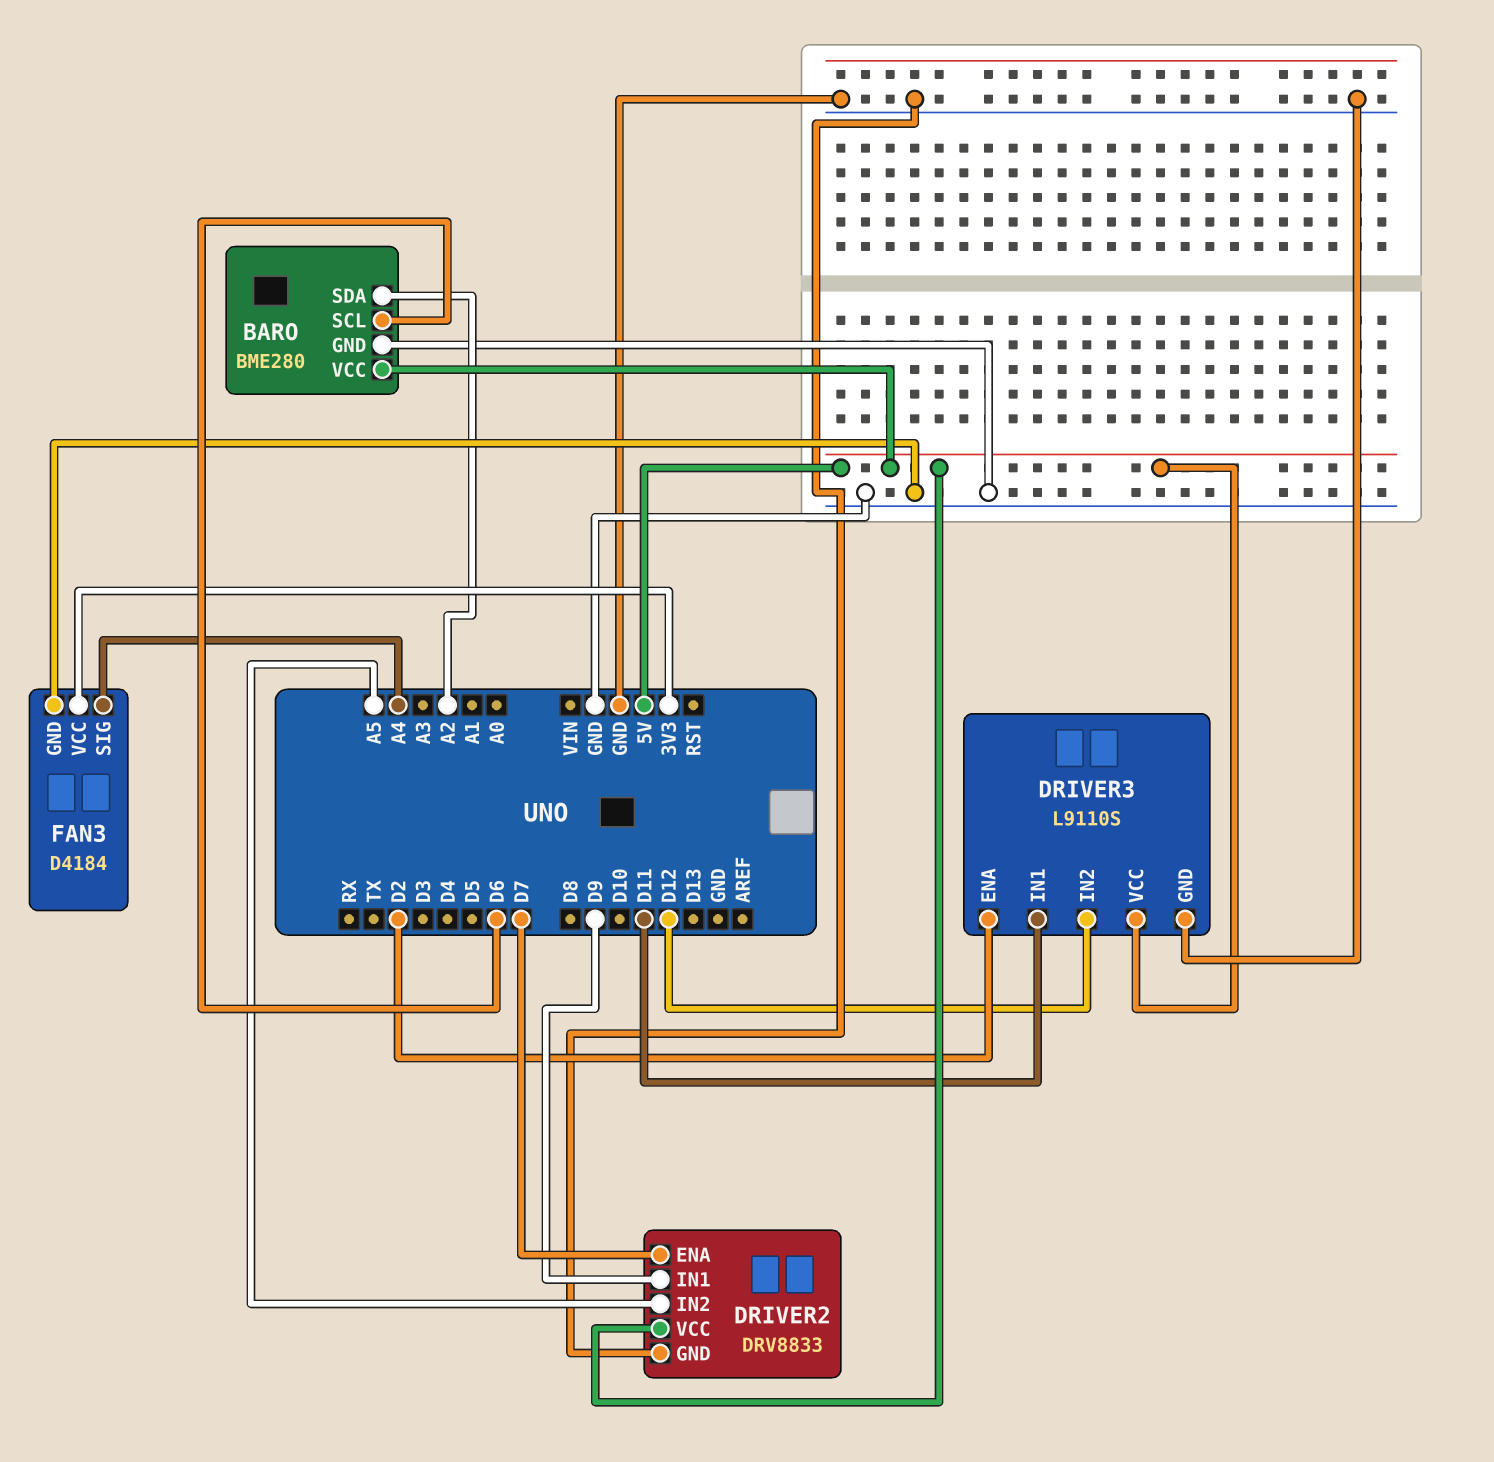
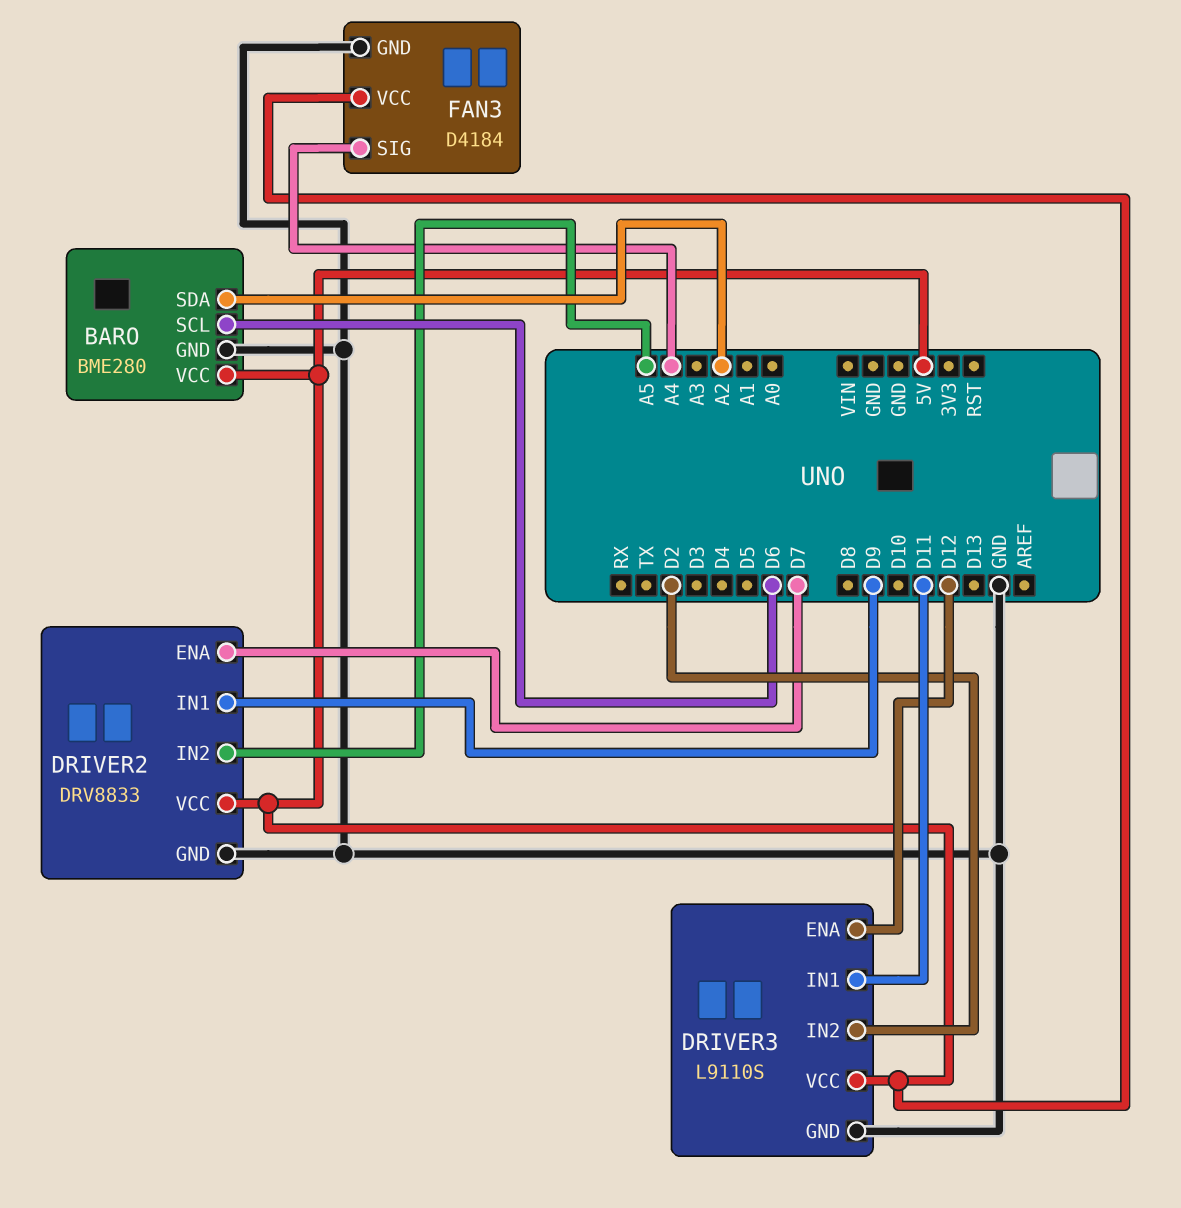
DRIVER3 pin ENA: D2 -> D12
DRIVER3 pin IN2: D12 -> D2
FAN3 pin VCC: 3V3 -> 5V

